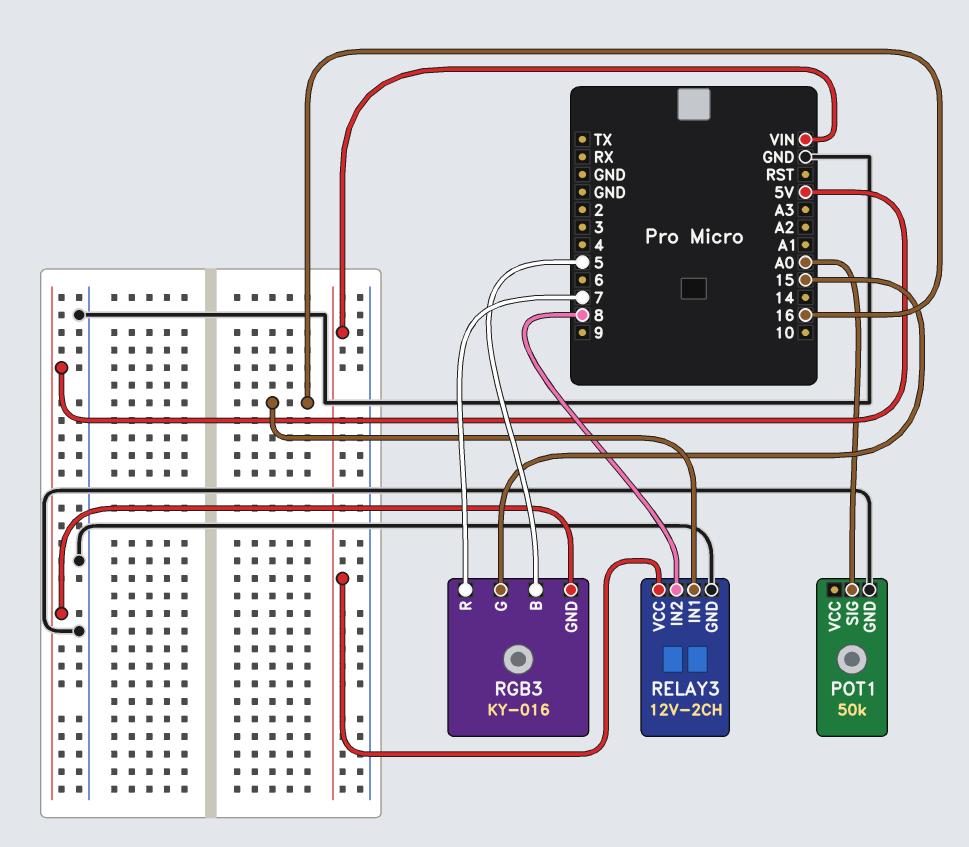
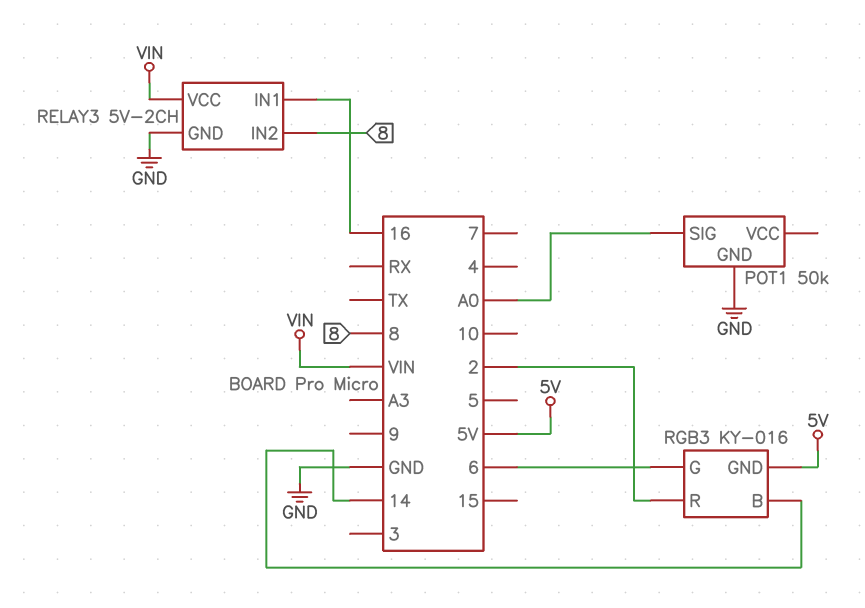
RELAY3: 12V-2CH -> 5V-2CH
RGB3 pin B: 5 -> 14
RGB3 pin G: 15 -> 6
RGB3 pin R: 7 -> 2

